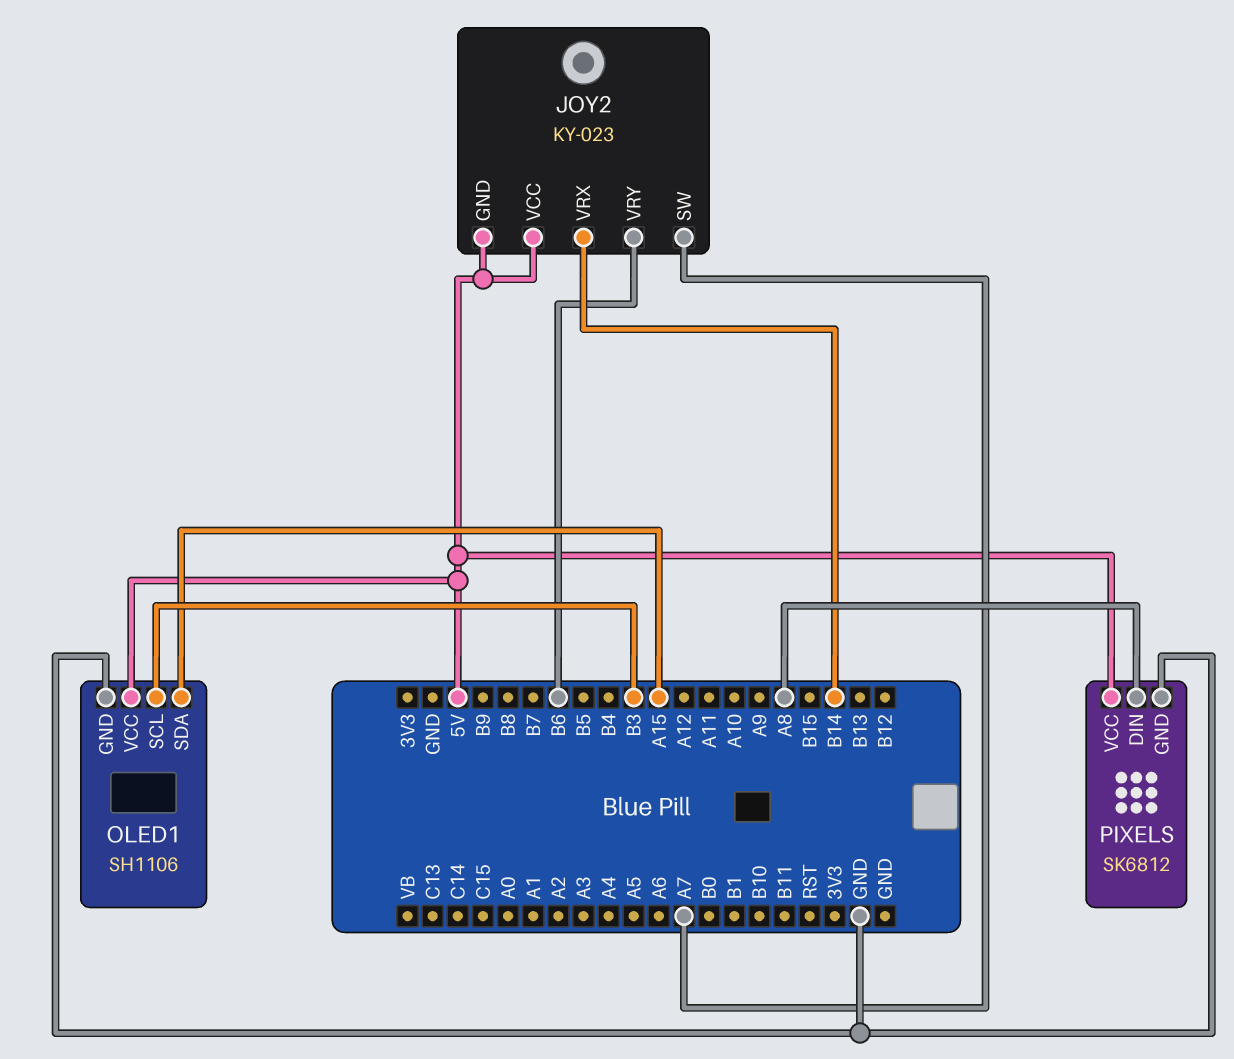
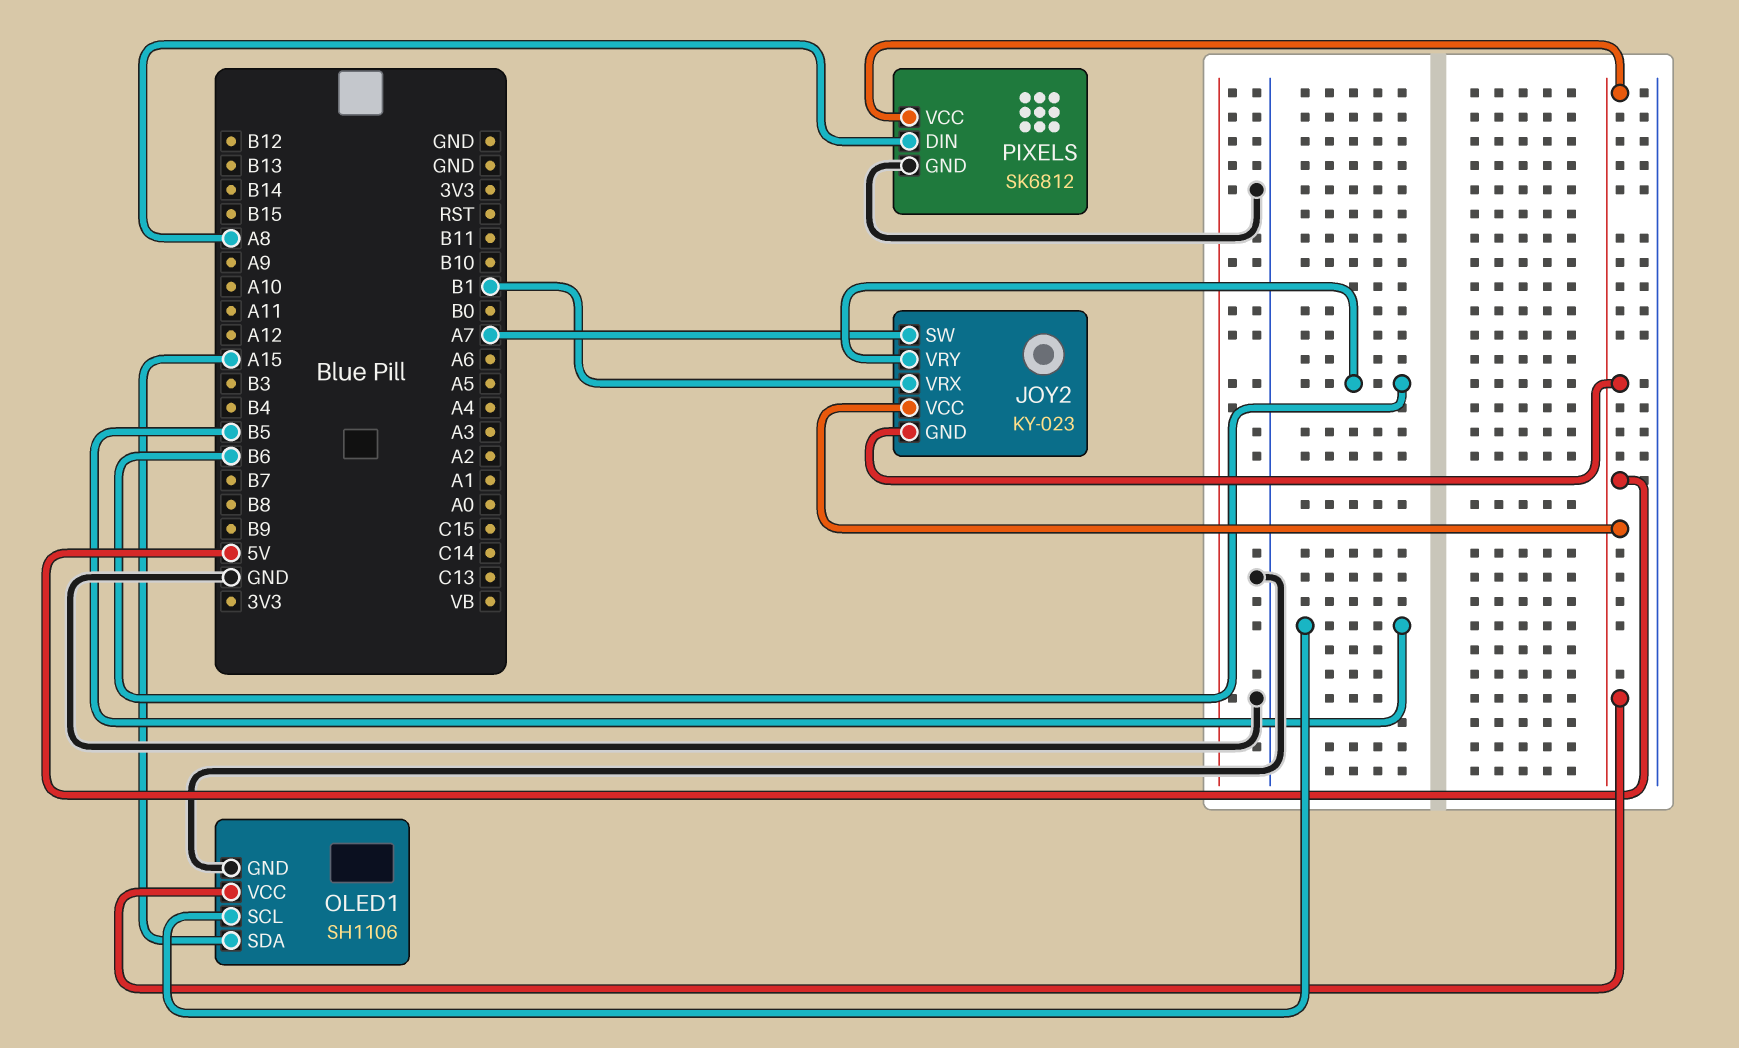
JOY2 pin VRX: B14 -> B1
OLED1 pin SCL: B3 -> B5

